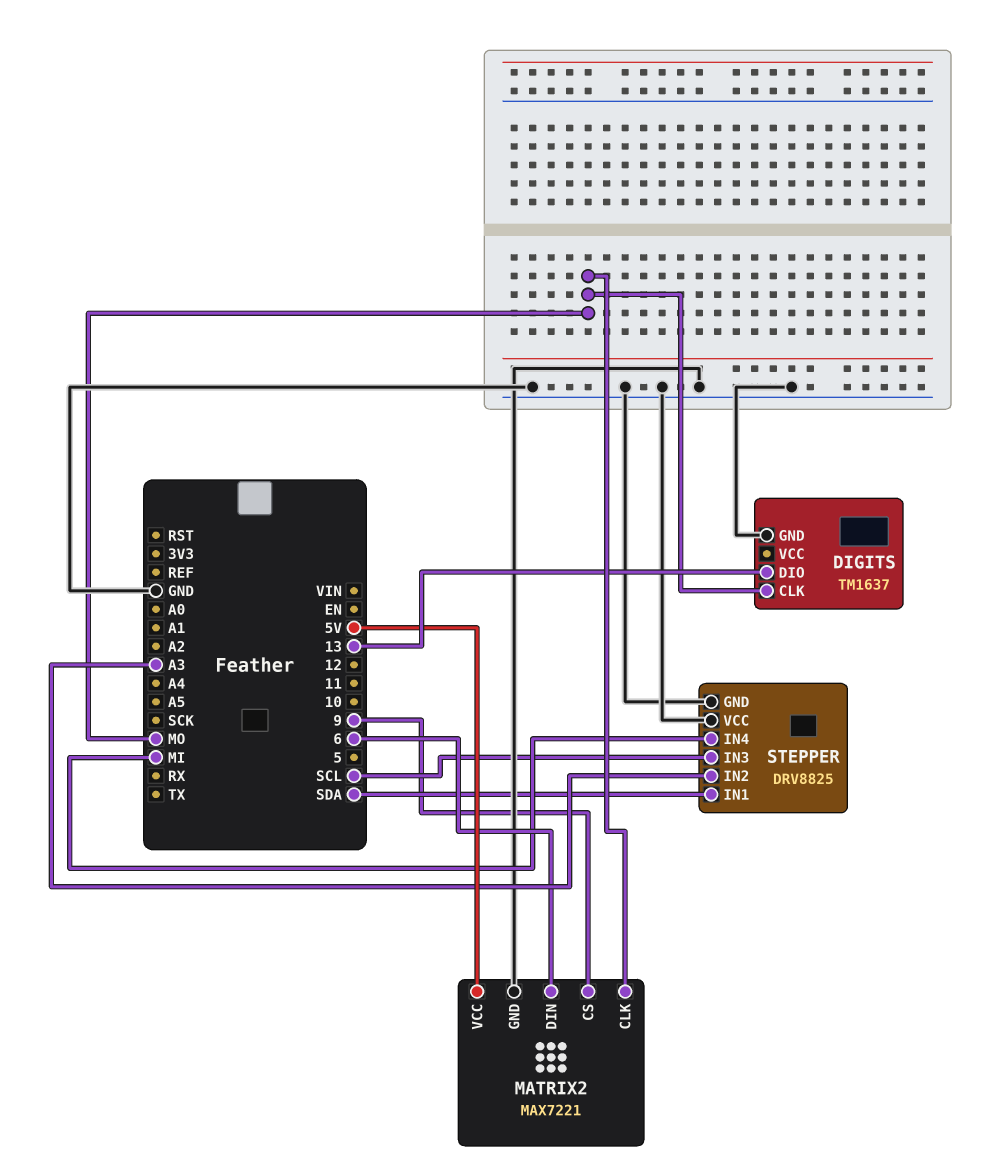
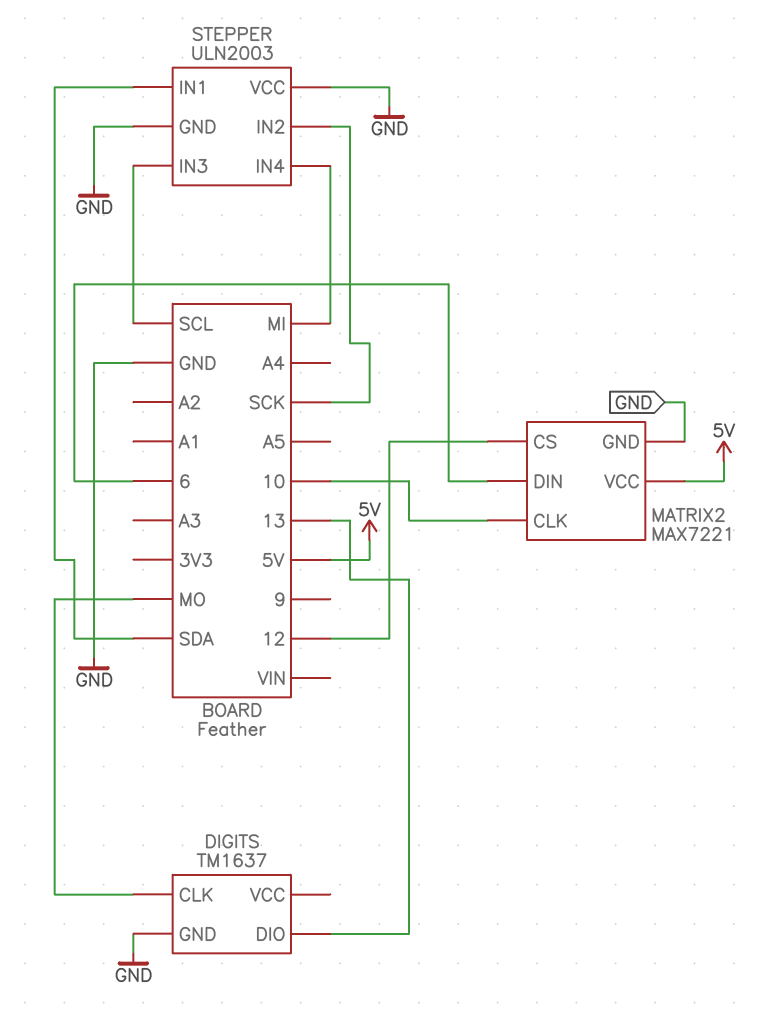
MATRIX2 pin CLK: MO -> 10
MATRIX2 pin CS: 9 -> 12
STEPPER: DRV8825 -> ULN2003
STEPPER pin IN2: A3 -> SCK

